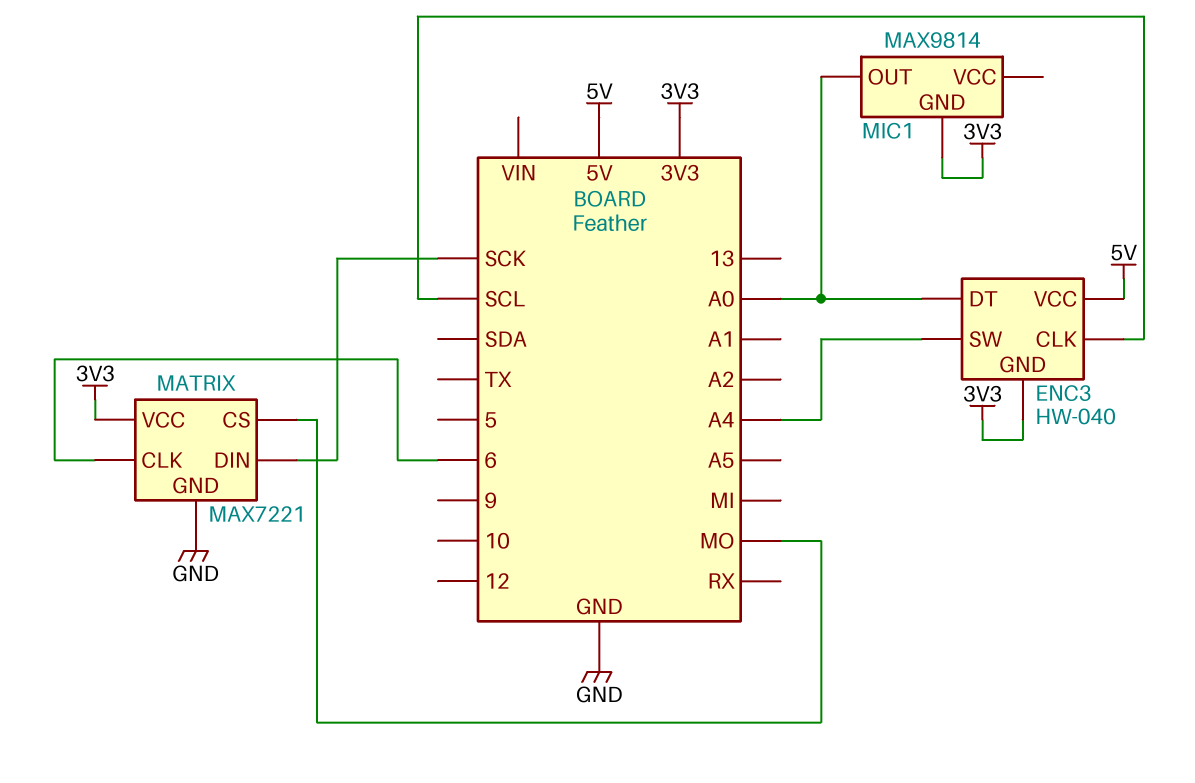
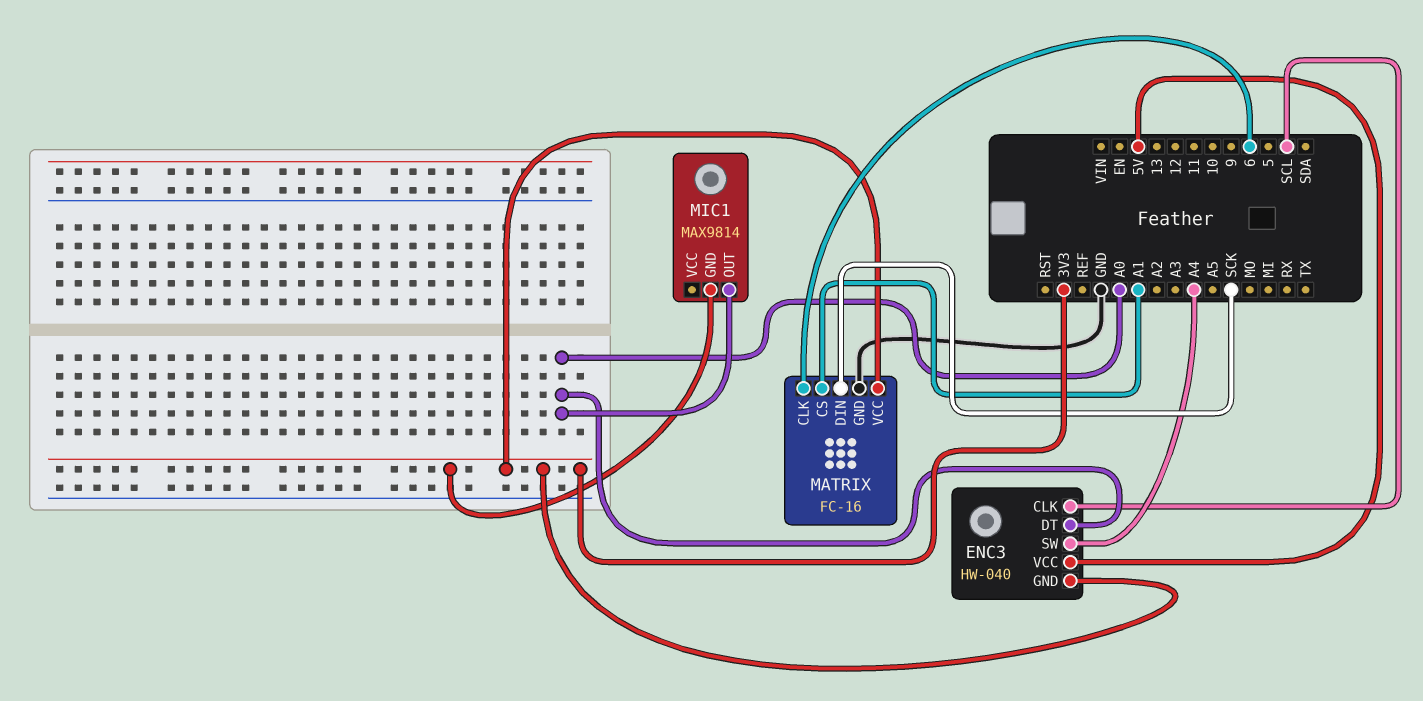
MATRIX: MAX7221 -> FC-16
MATRIX pin CS: MO -> A1

